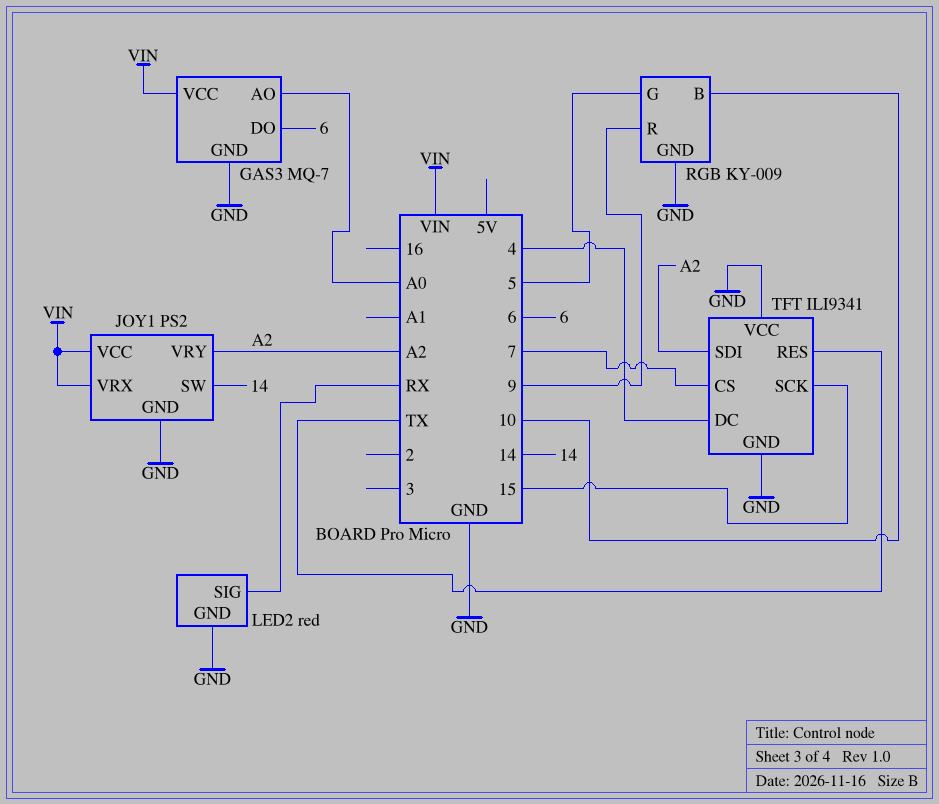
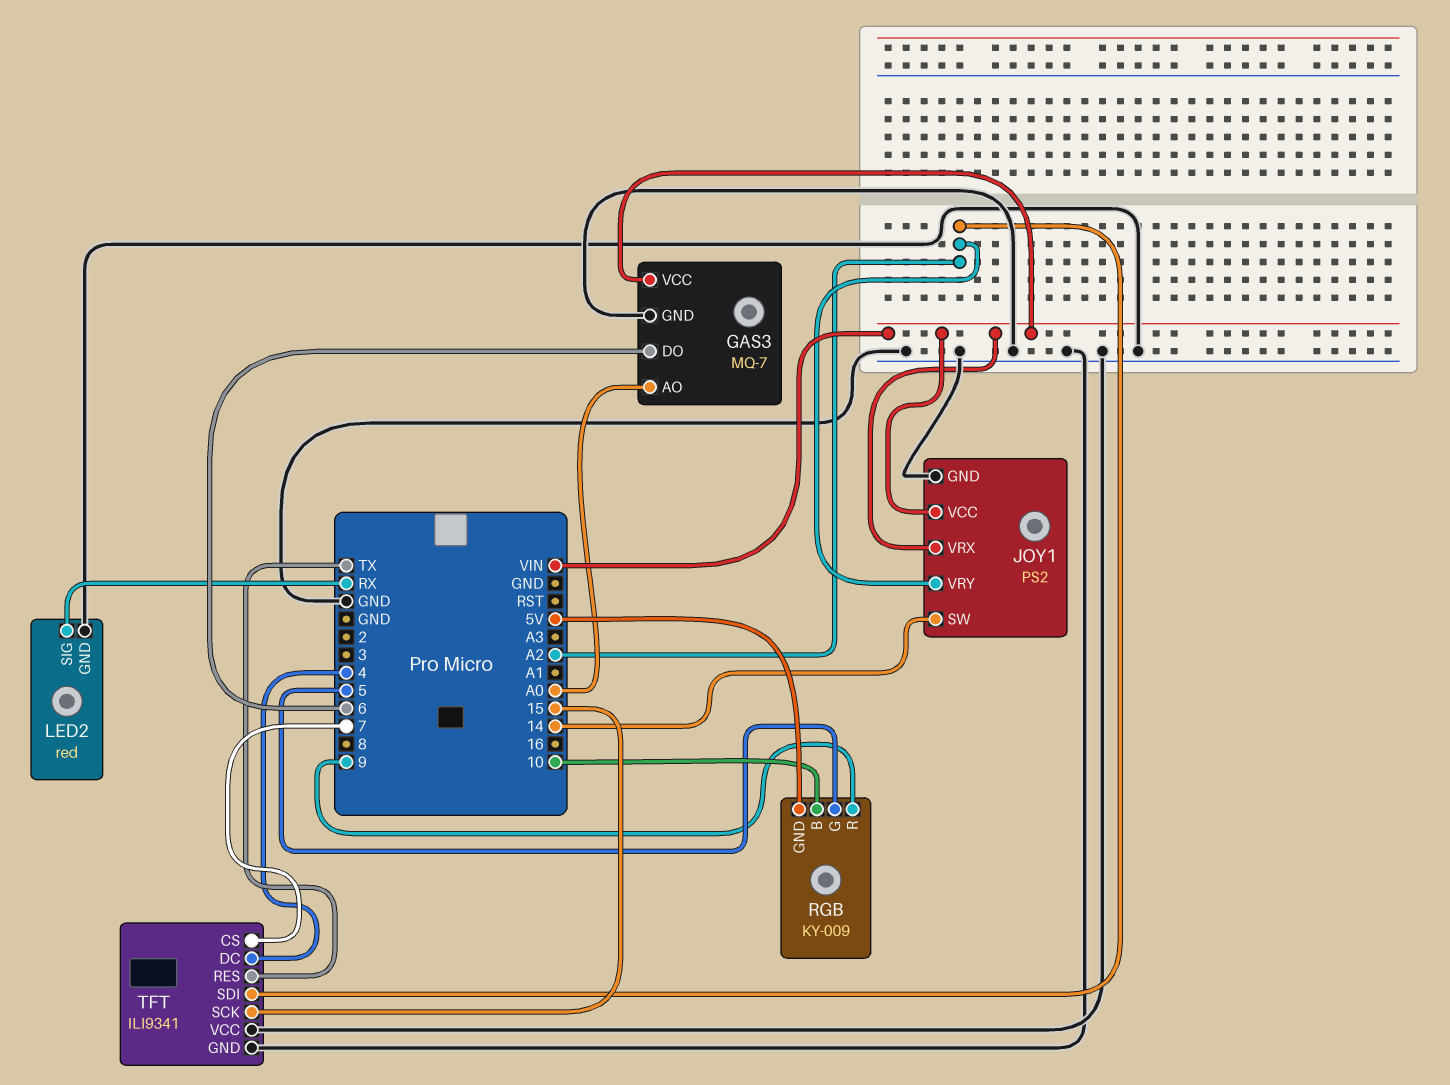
RGB pin GND: GND -> 5V

